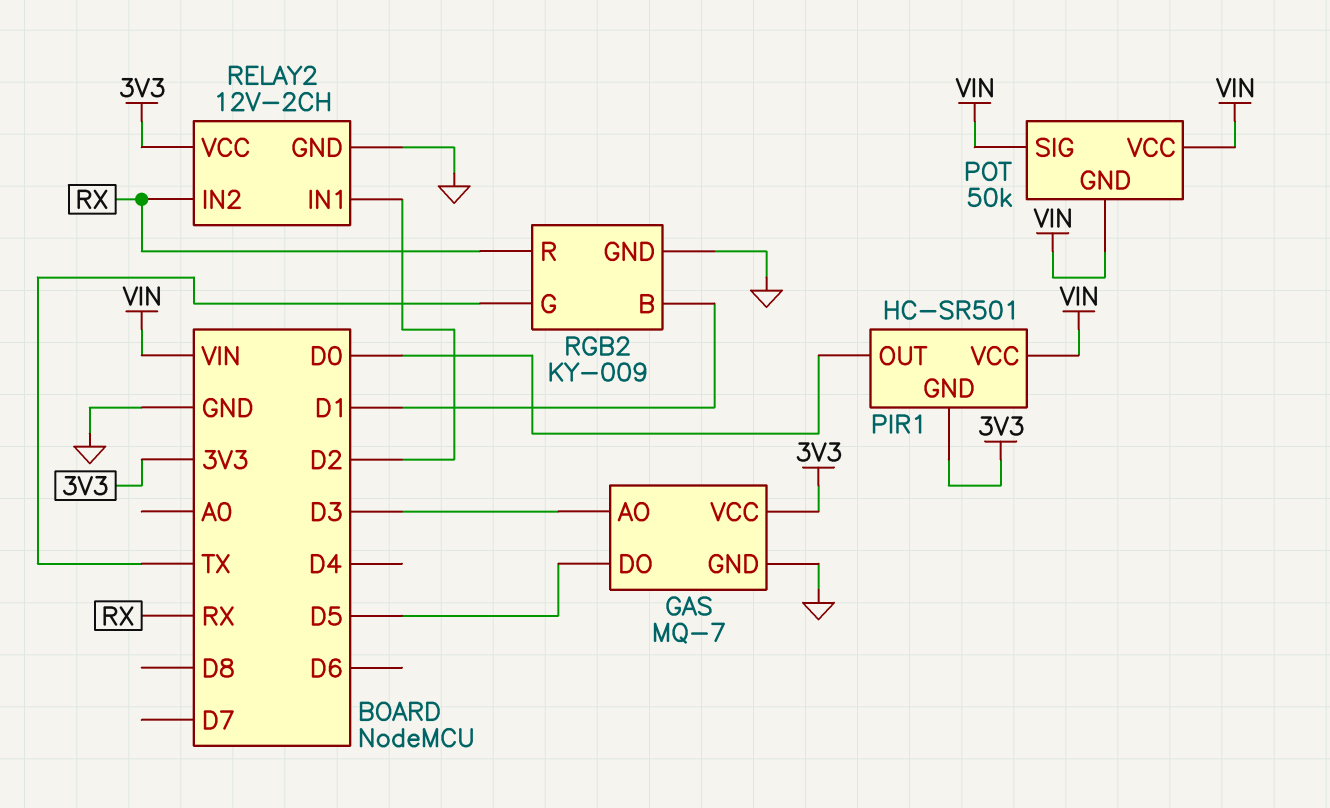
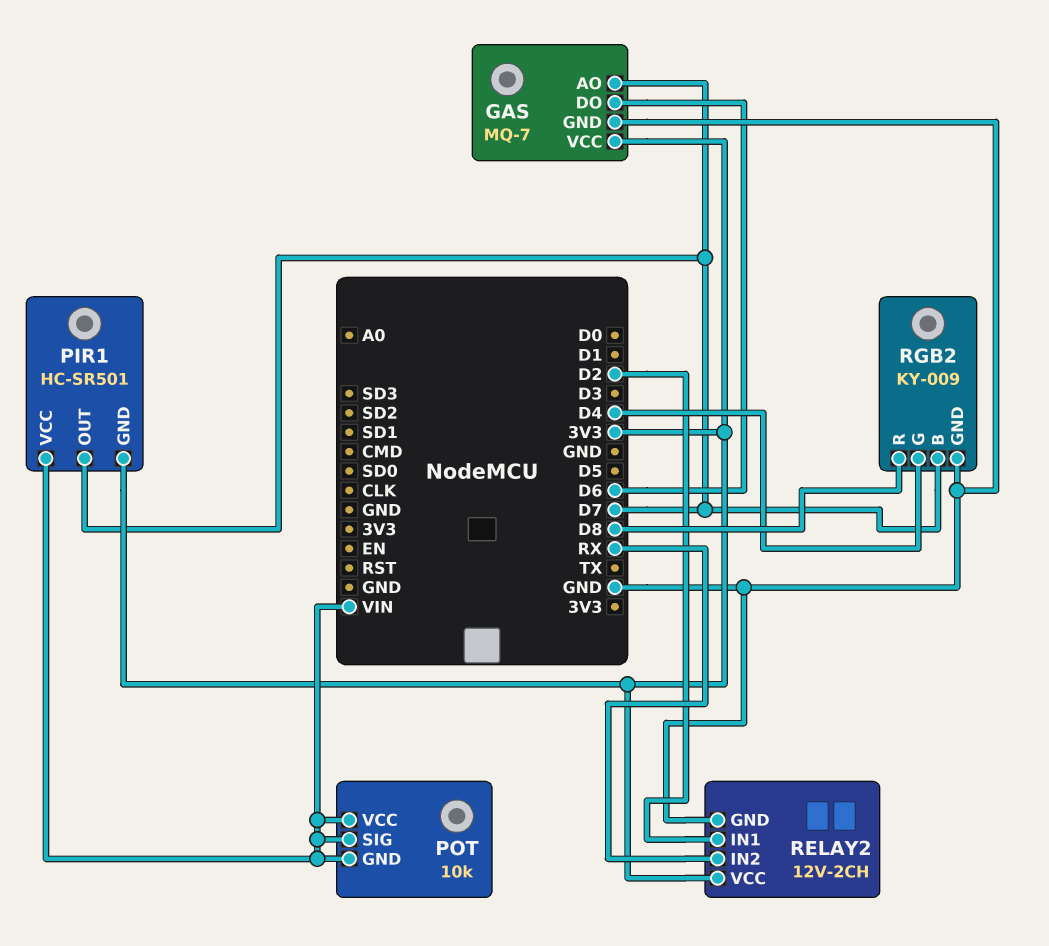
GAS pin AO: D3 -> D7
GAS pin DO: D5 -> D6
PIR1 pin OUT: D0 -> D7
POT: 50k -> 10k
RGB2 pin B: D1 -> D7
RGB2 pin G: TX -> D4
RGB2 pin R: RX -> D8

